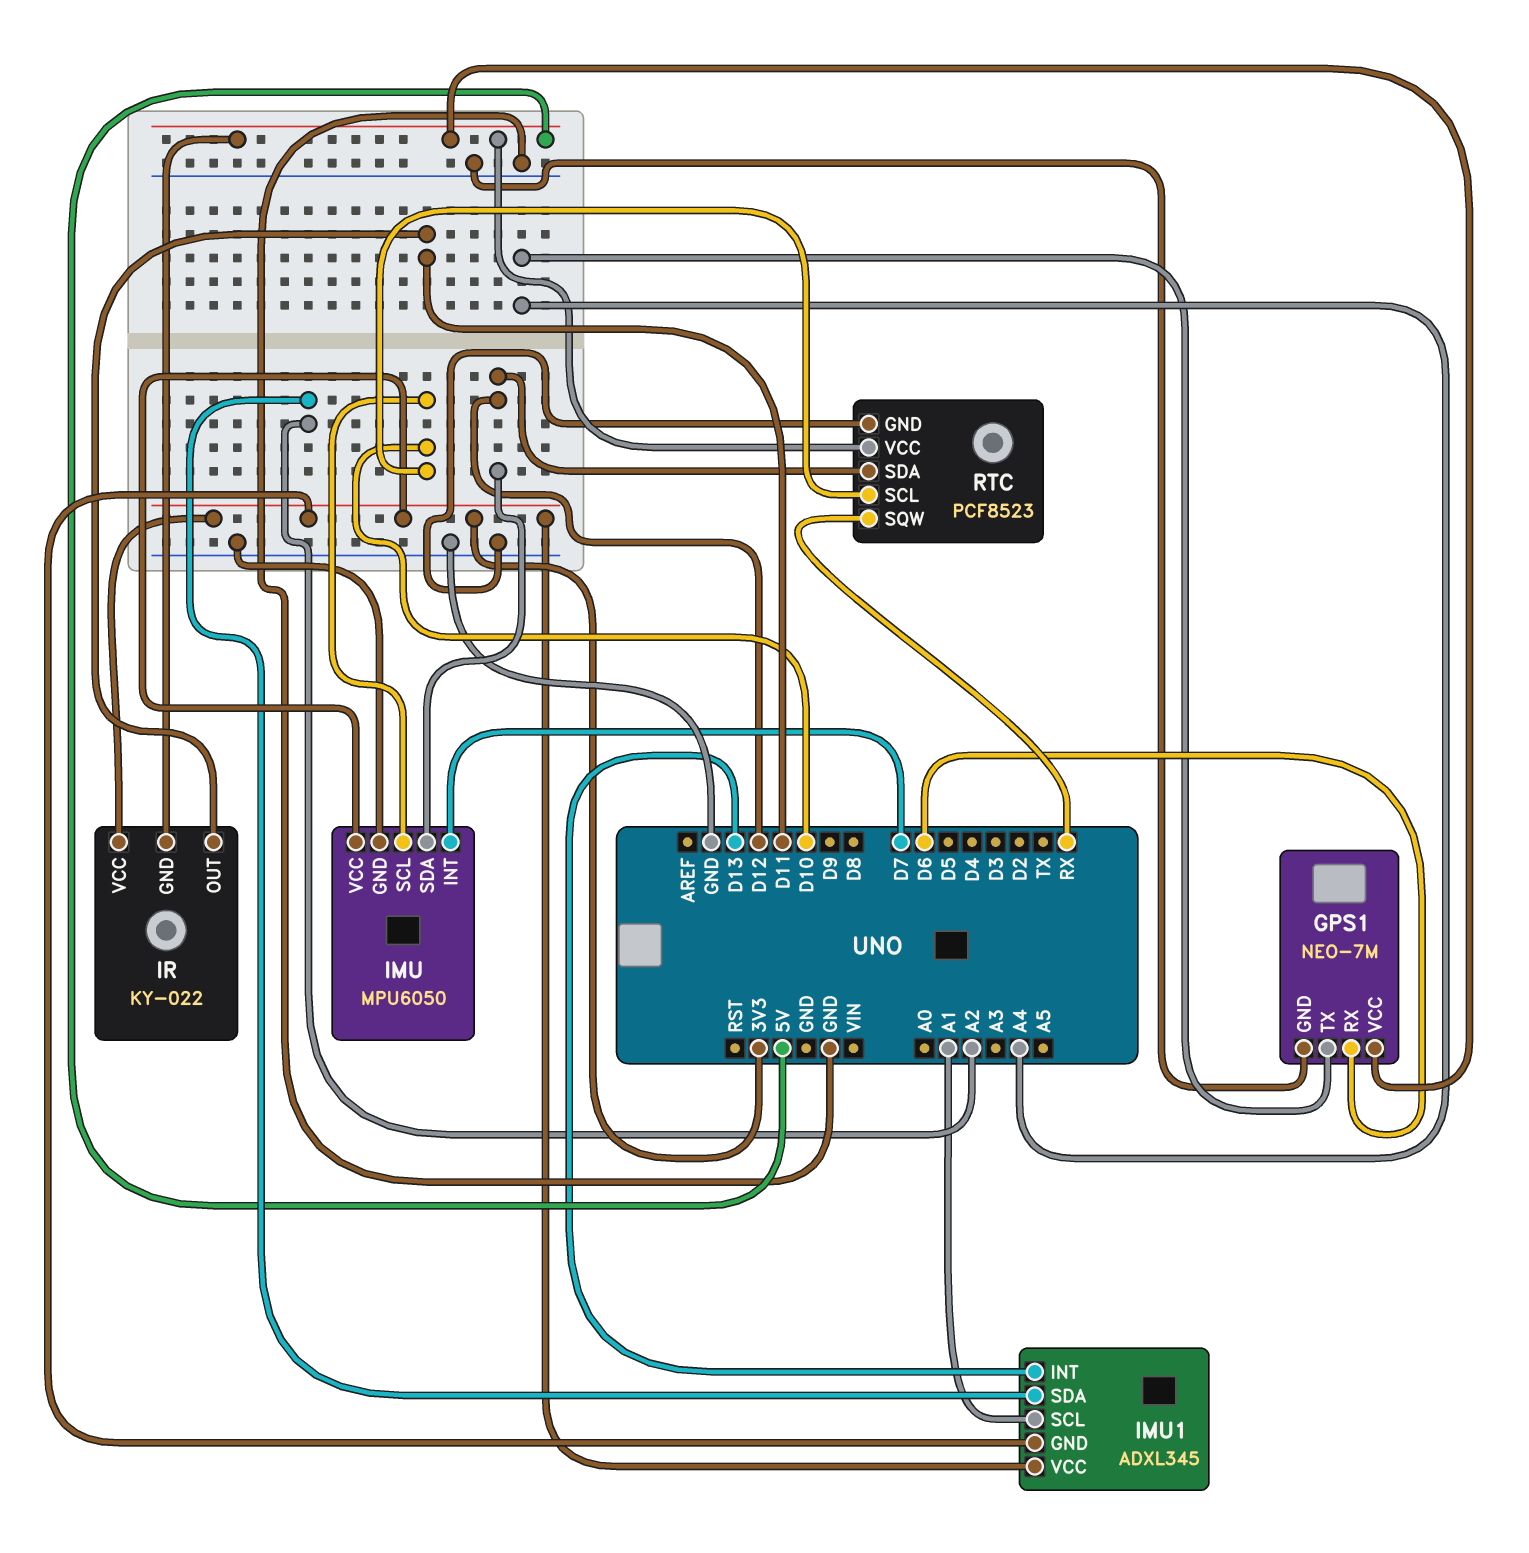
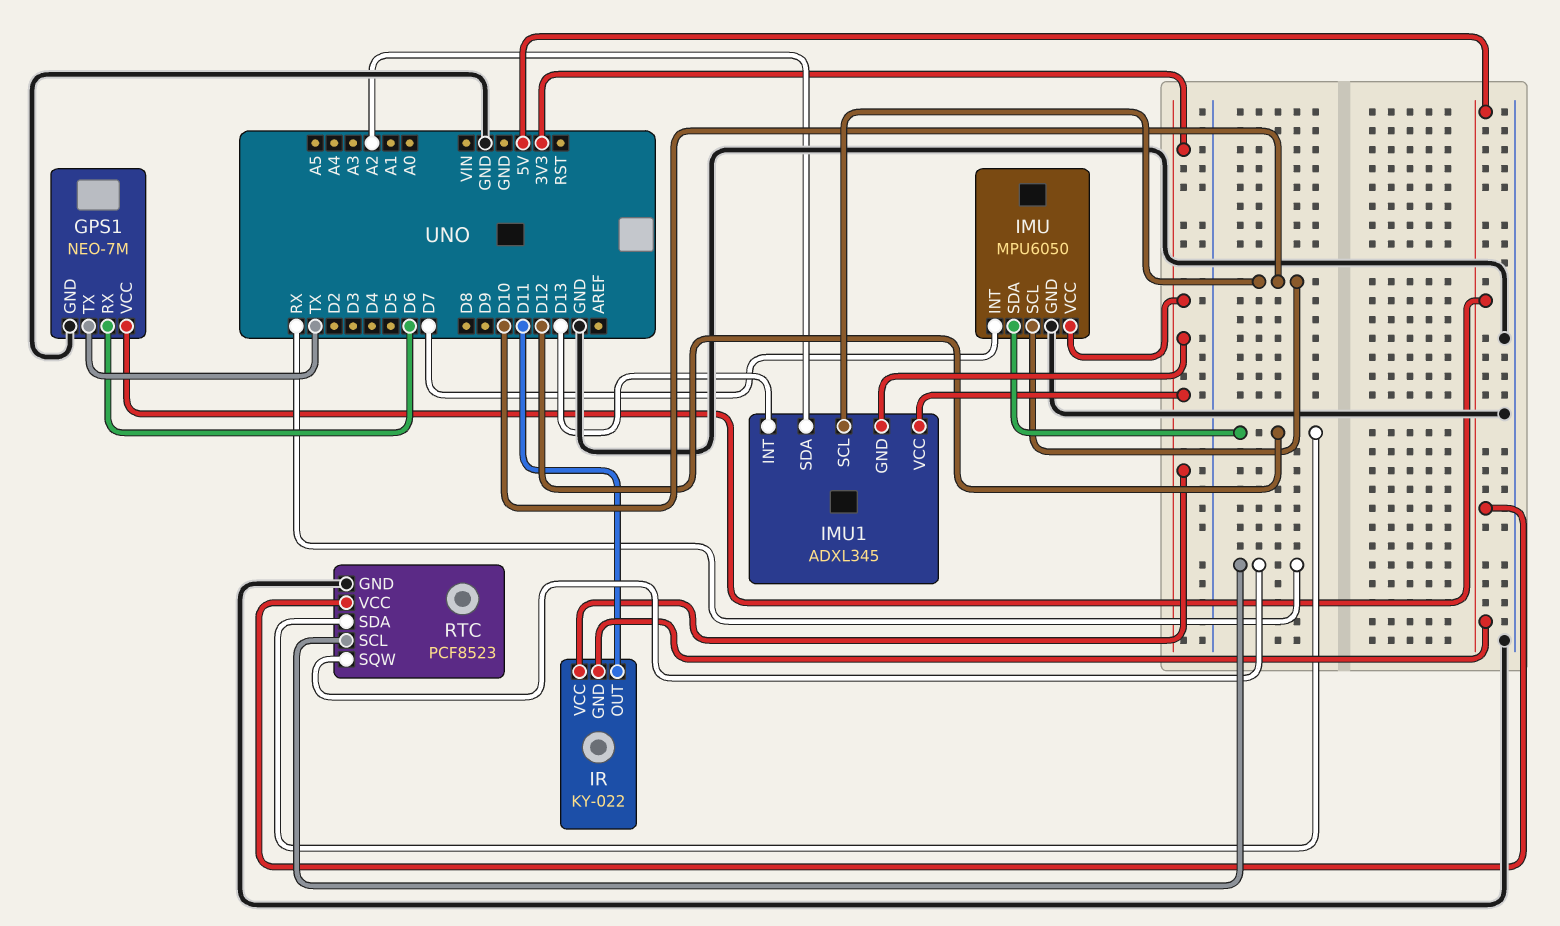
GPS1 pin TX: A4 -> TX
IMU1 pin SCL: A1 -> D10
RTC pin SCL: D10 -> RX

